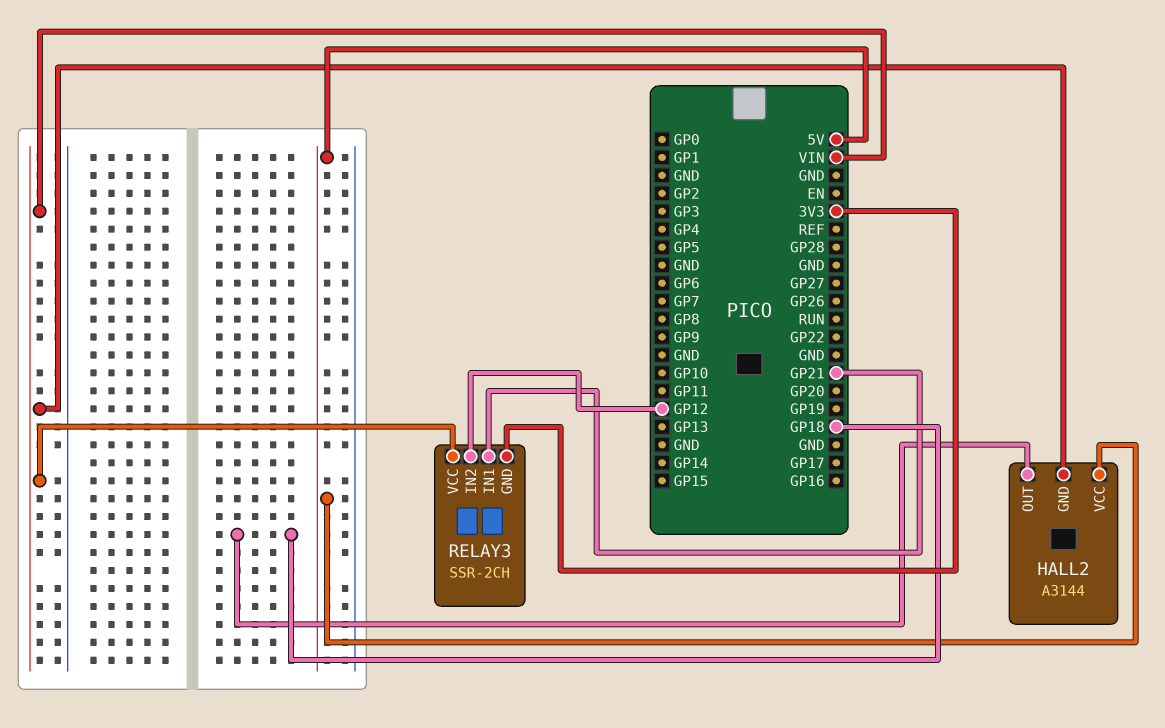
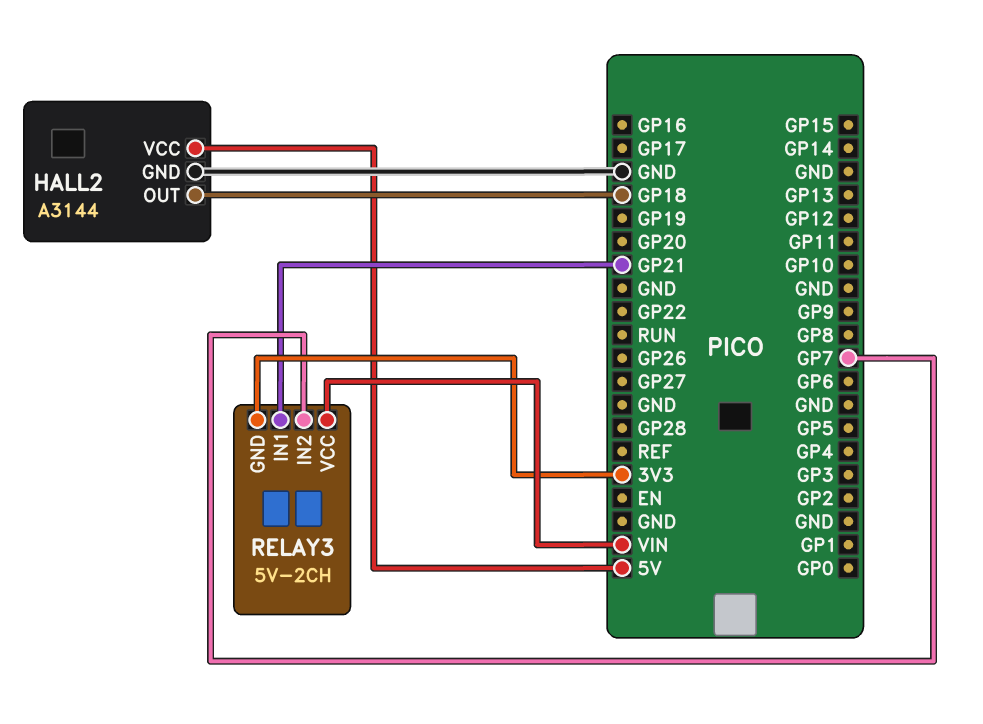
HALL2 pin GND: VIN -> GND
RELAY3: SSR-2CH -> 5V-2CH
RELAY3 pin IN2: GP12 -> GP7

